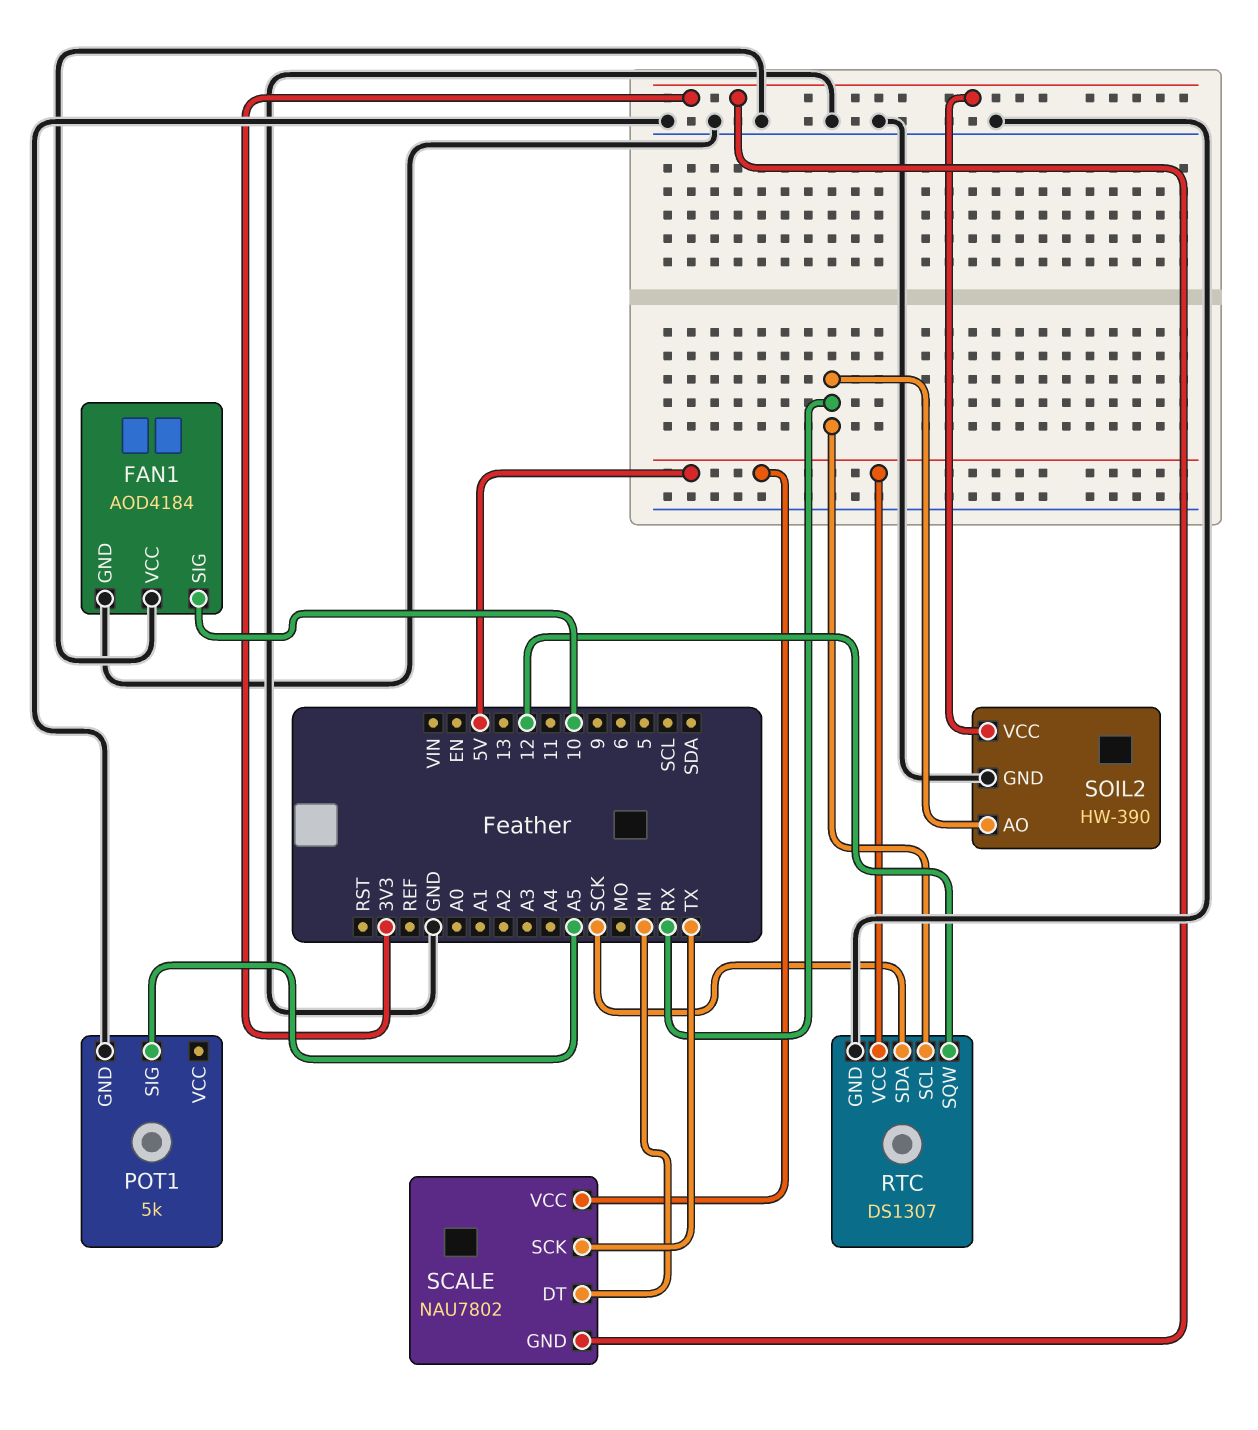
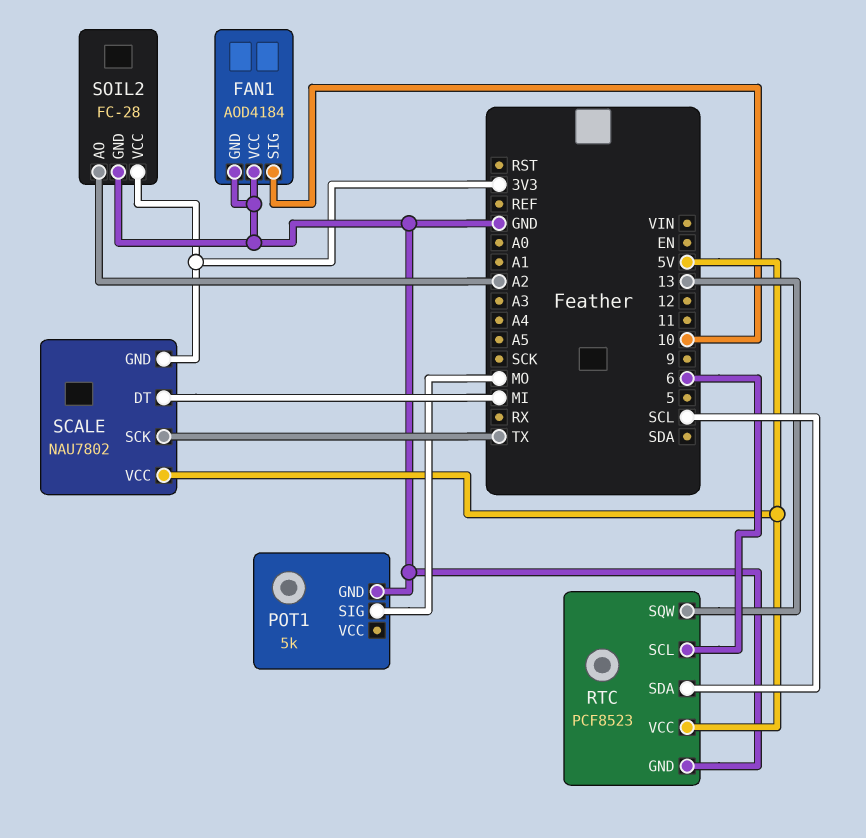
POT1 pin SIG: A5 -> MO
RTC: DS1307 -> PCF8523
RTC pin SCL: RX -> 6
RTC pin SDA: SCK -> SCL
RTC pin SQW: 12 -> 13
SOIL2: HW-390 -> FC-28
SOIL2 pin AO: RX -> A2

